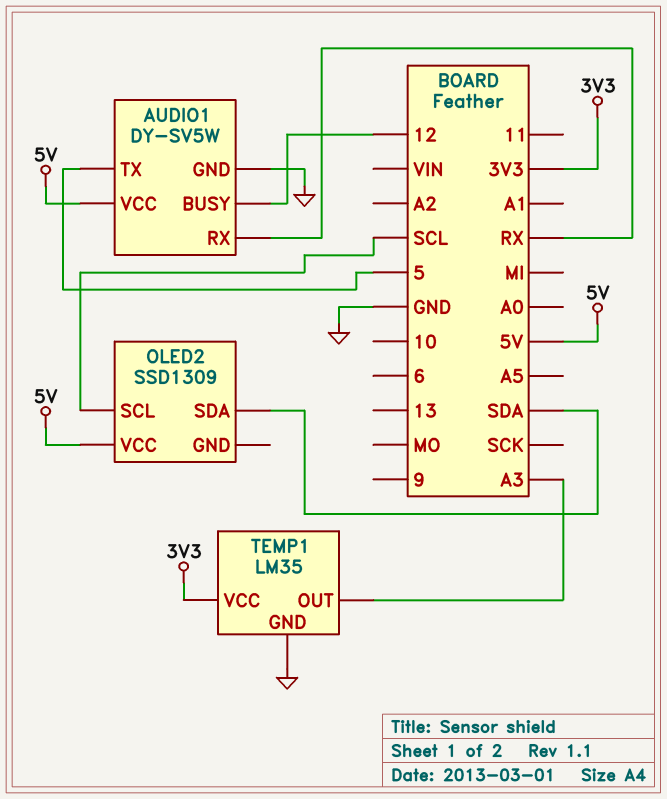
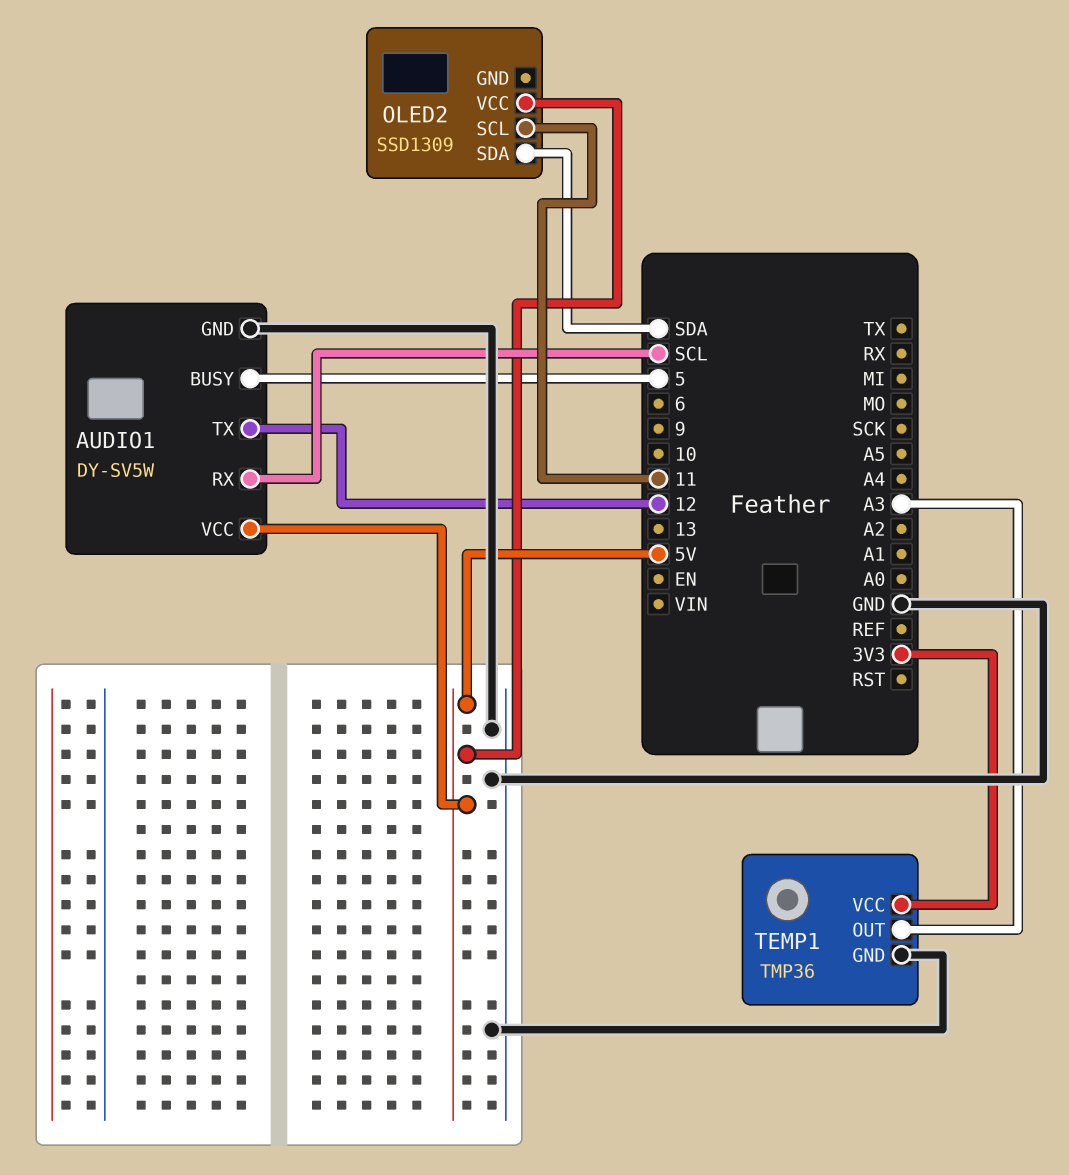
AUDIO1 pin BUSY: 12 -> 5
AUDIO1 pin RX: RX -> SCL
AUDIO1 pin TX: 5 -> 12
OLED2 pin SCL: SCL -> 11
TEMP1: LM35 -> TMP36

